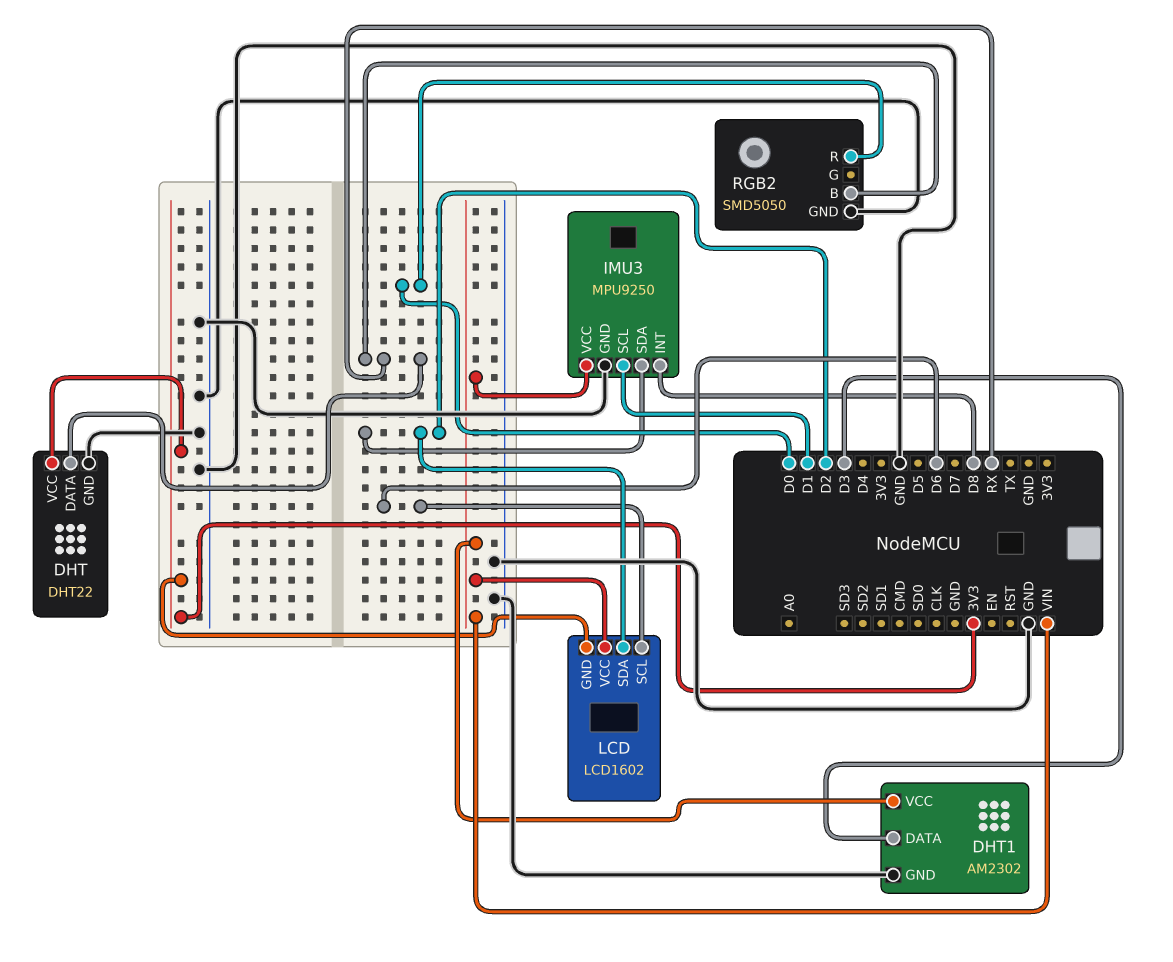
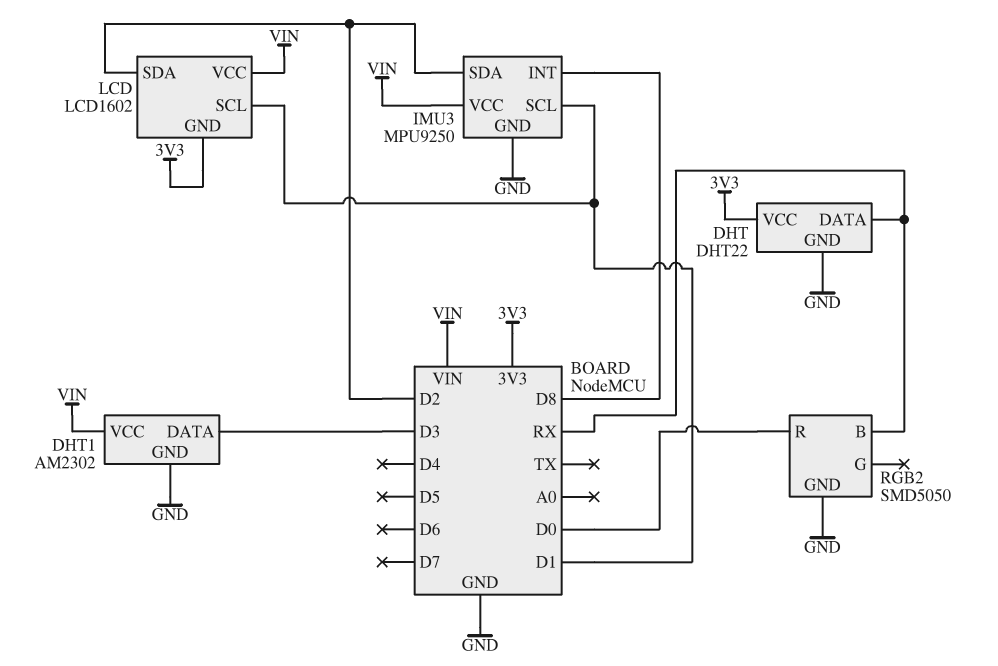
LCD pin SCL: D6 -> D1

